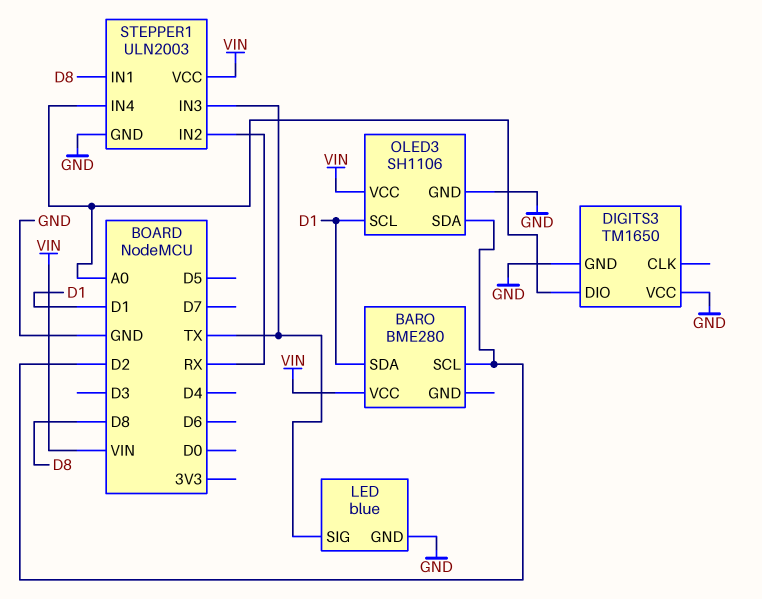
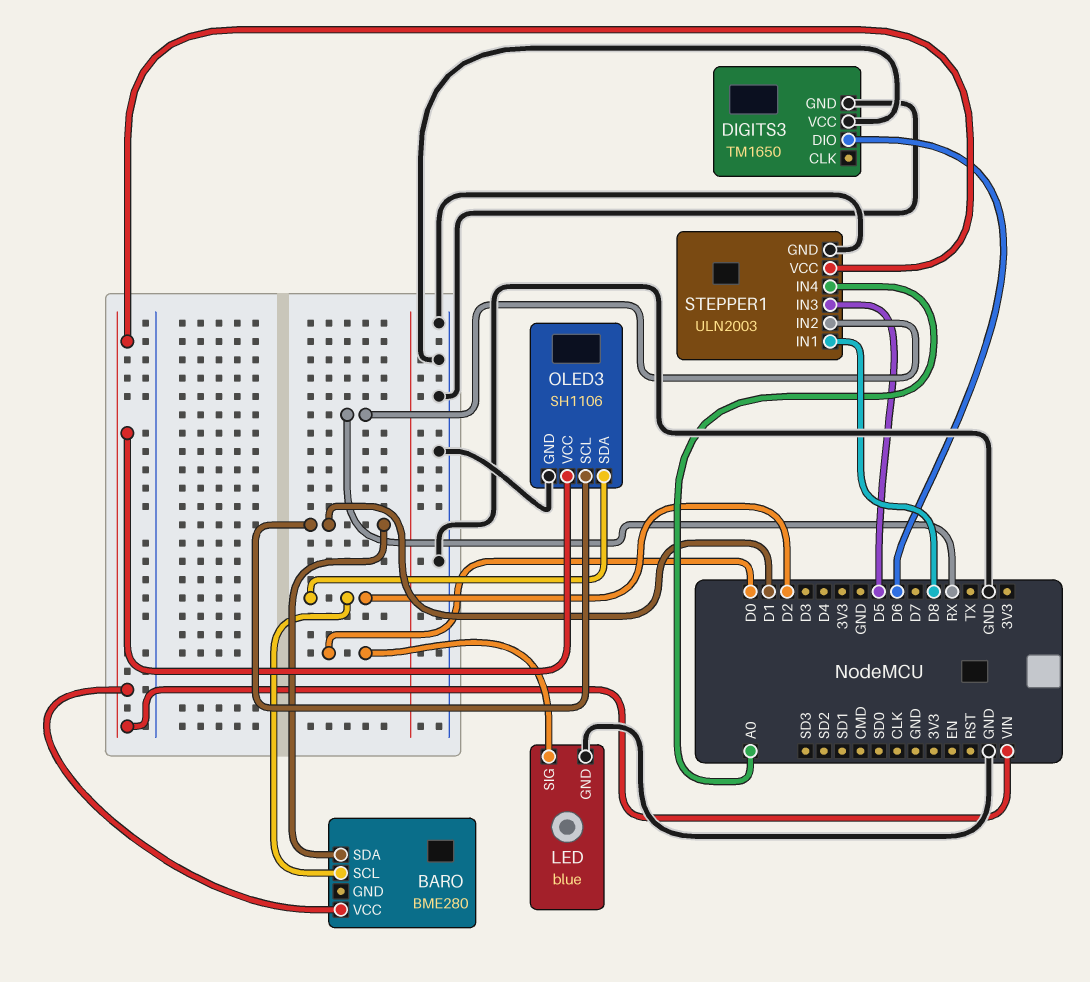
DIGITS3 pin DIO: A0 -> D6
LED pin SIG: TX -> D0
STEPPER1 pin IN3: TX -> D5

